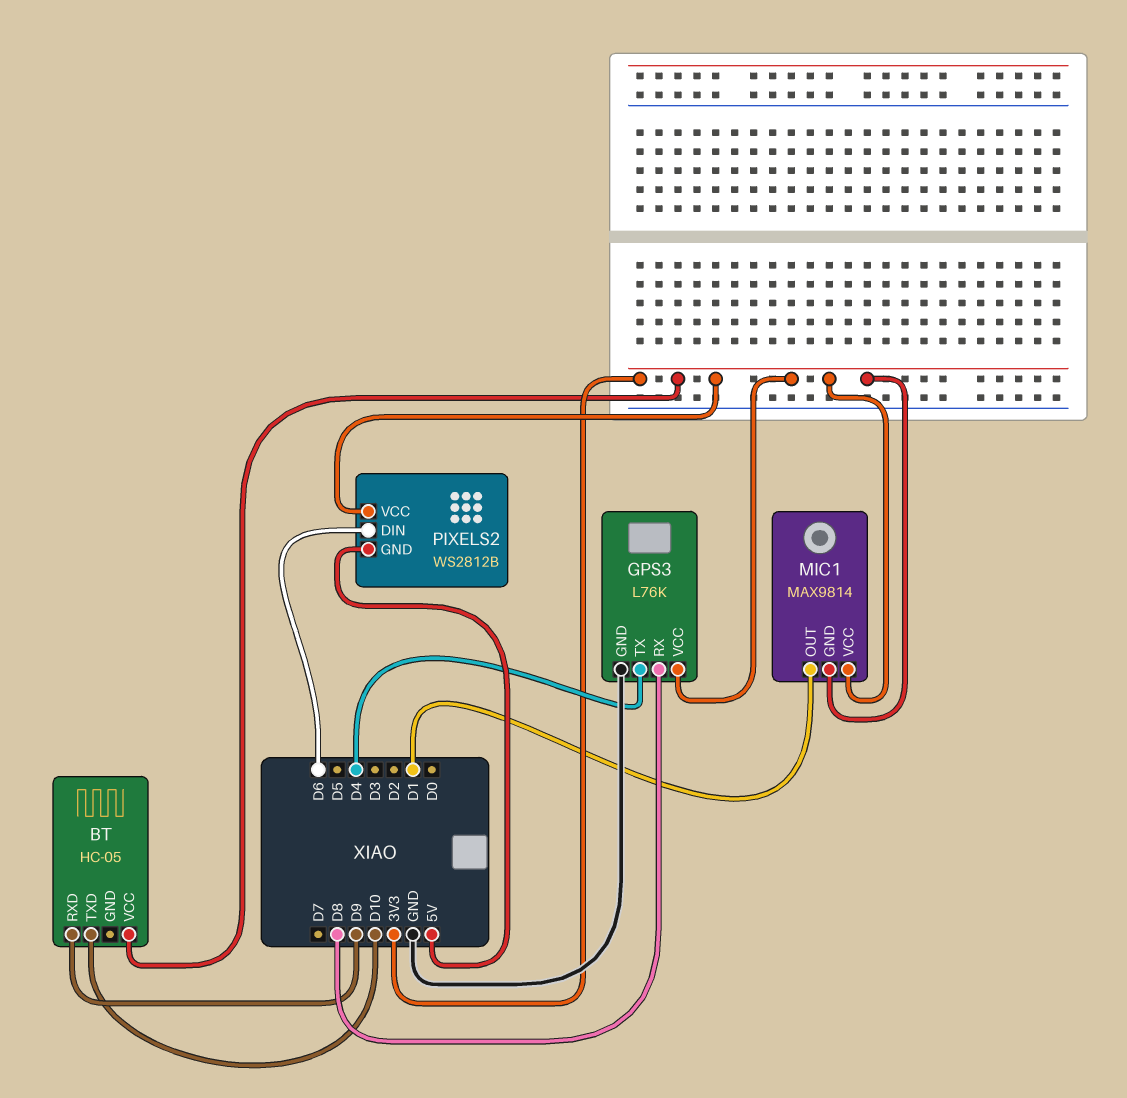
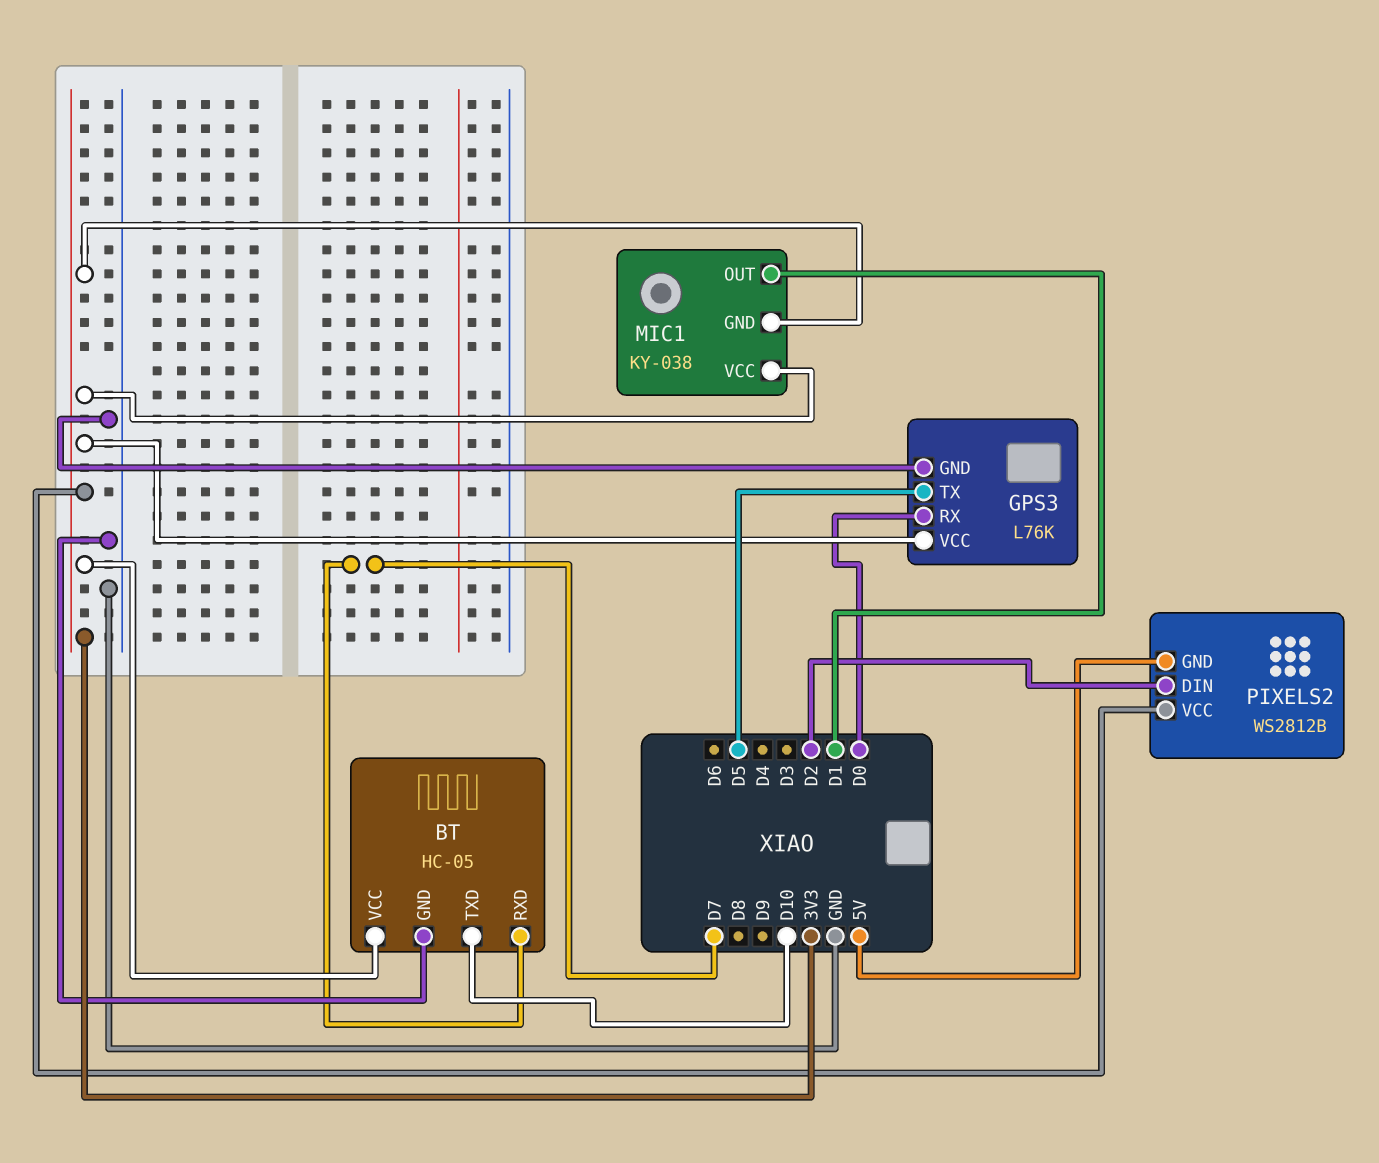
BT pin GND: none -> GND
BT pin RXD: D9 -> D7
GPS3 pin RX: D8 -> D0
GPS3 pin TX: D4 -> D5
MIC1: MAX9814 -> KY-038
PIXELS2 pin DIN: D6 -> D2

